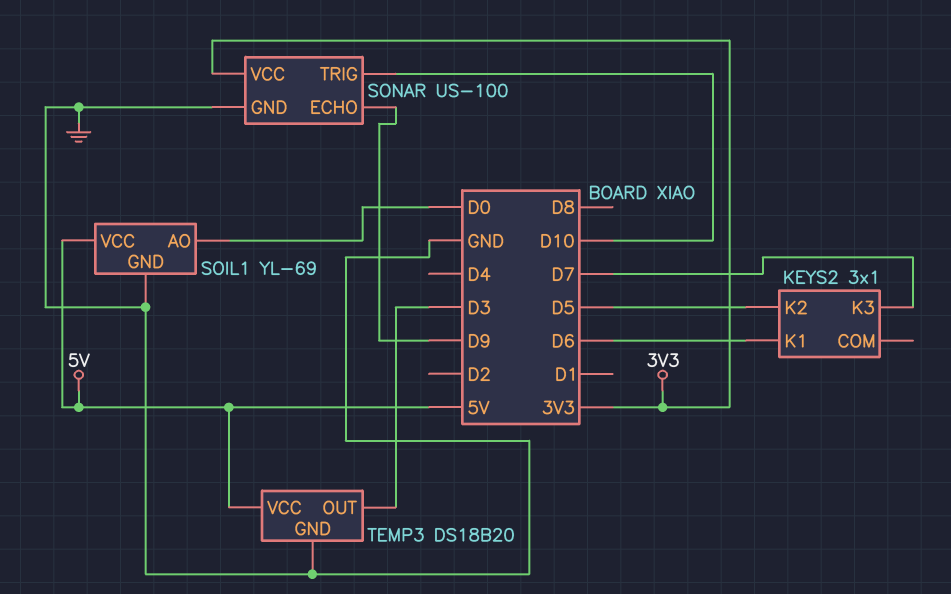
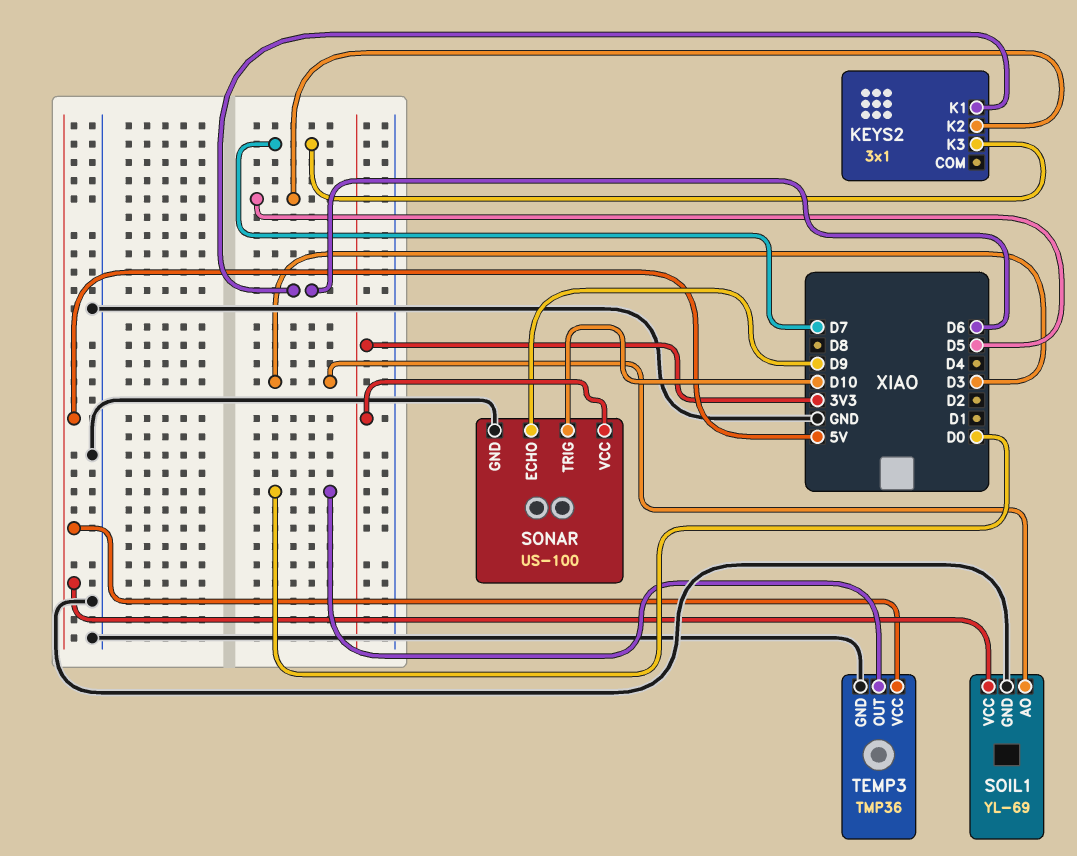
SOIL1 pin AO: D0 -> D3
TEMP3: DS18B20 -> TMP36
TEMP3 pin OUT: D3 -> D0

